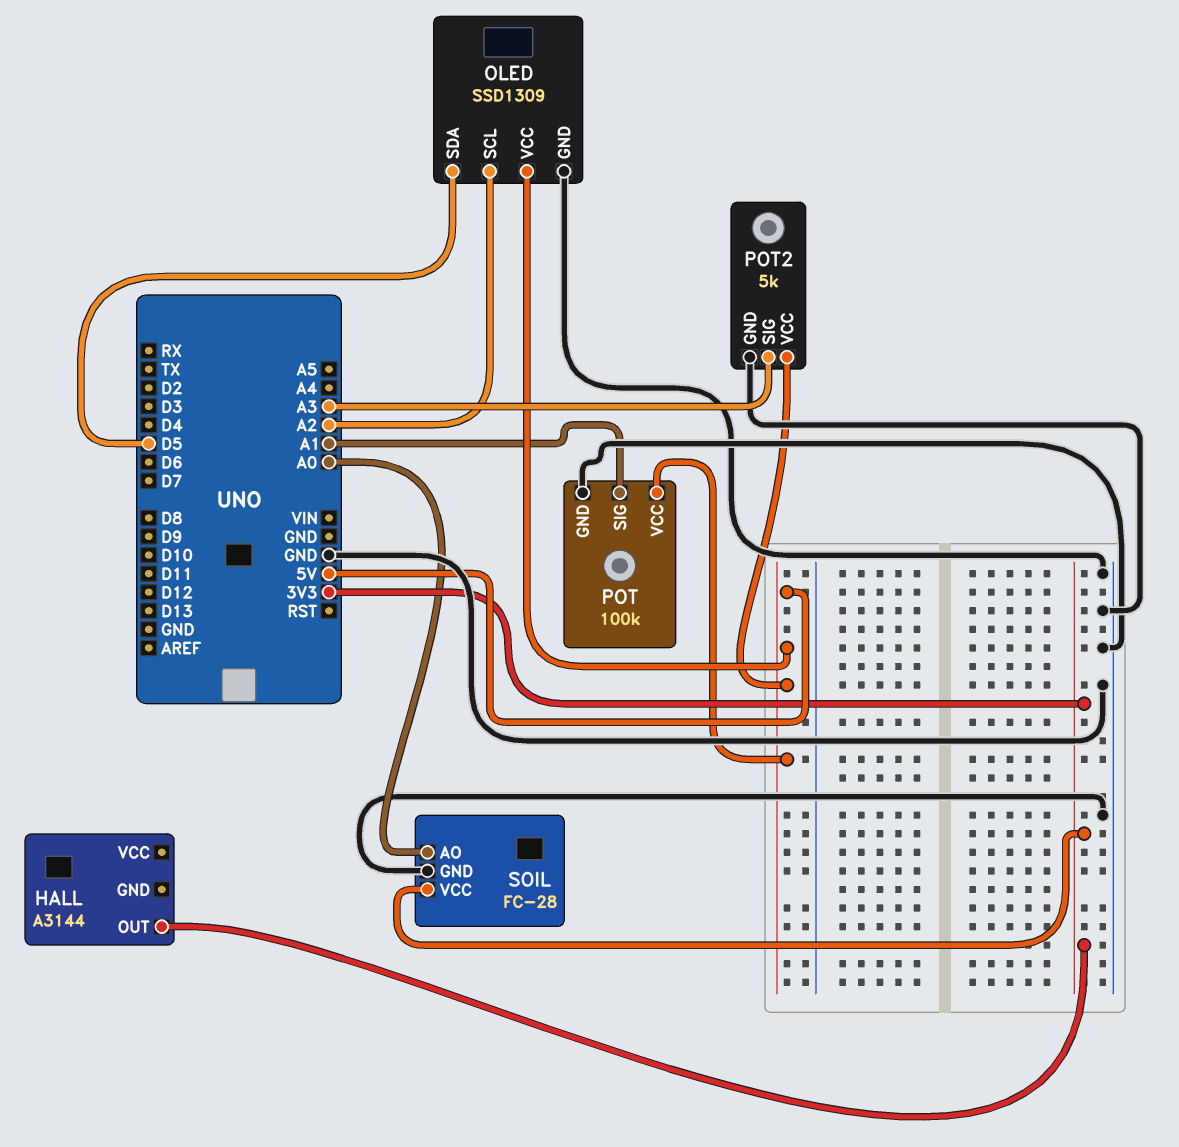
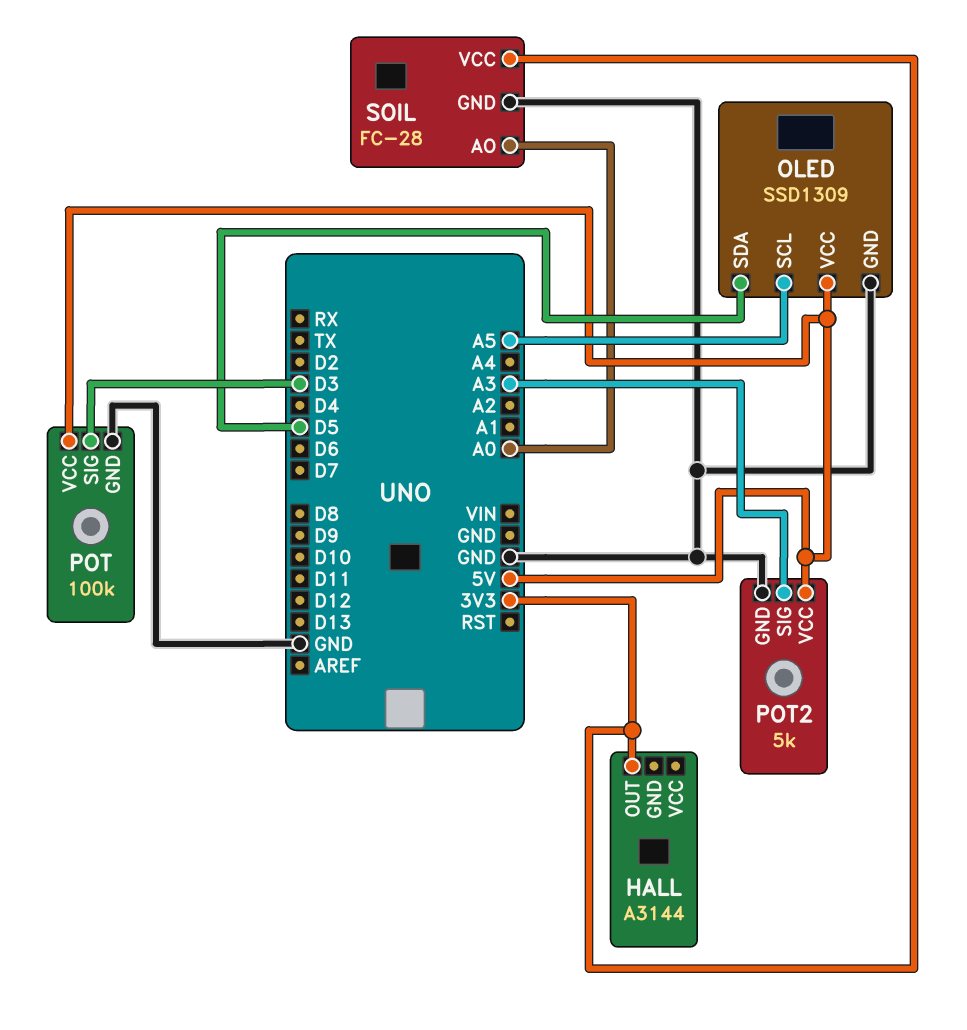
OLED pin SCL: A2 -> A5
POT pin SIG: A1 -> D3

